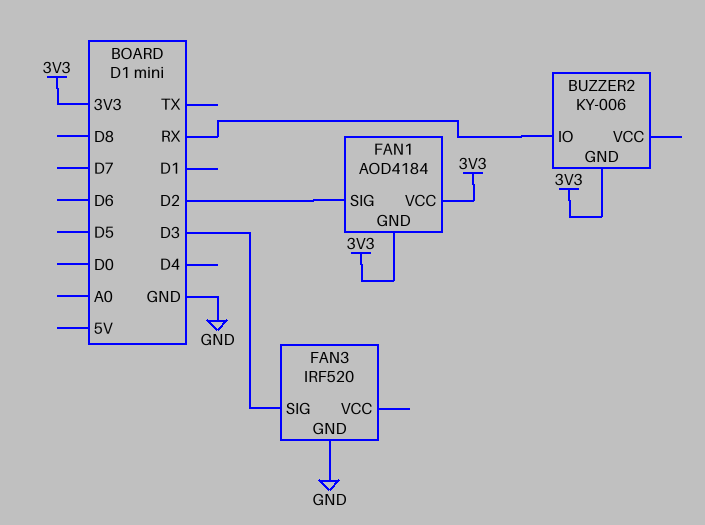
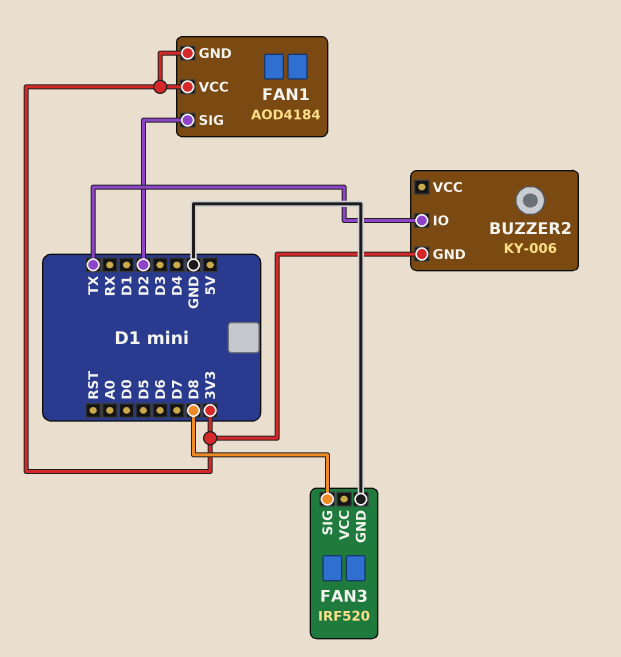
BUZZER2 pin IO: RX -> TX
FAN3 pin SIG: D3 -> D8

